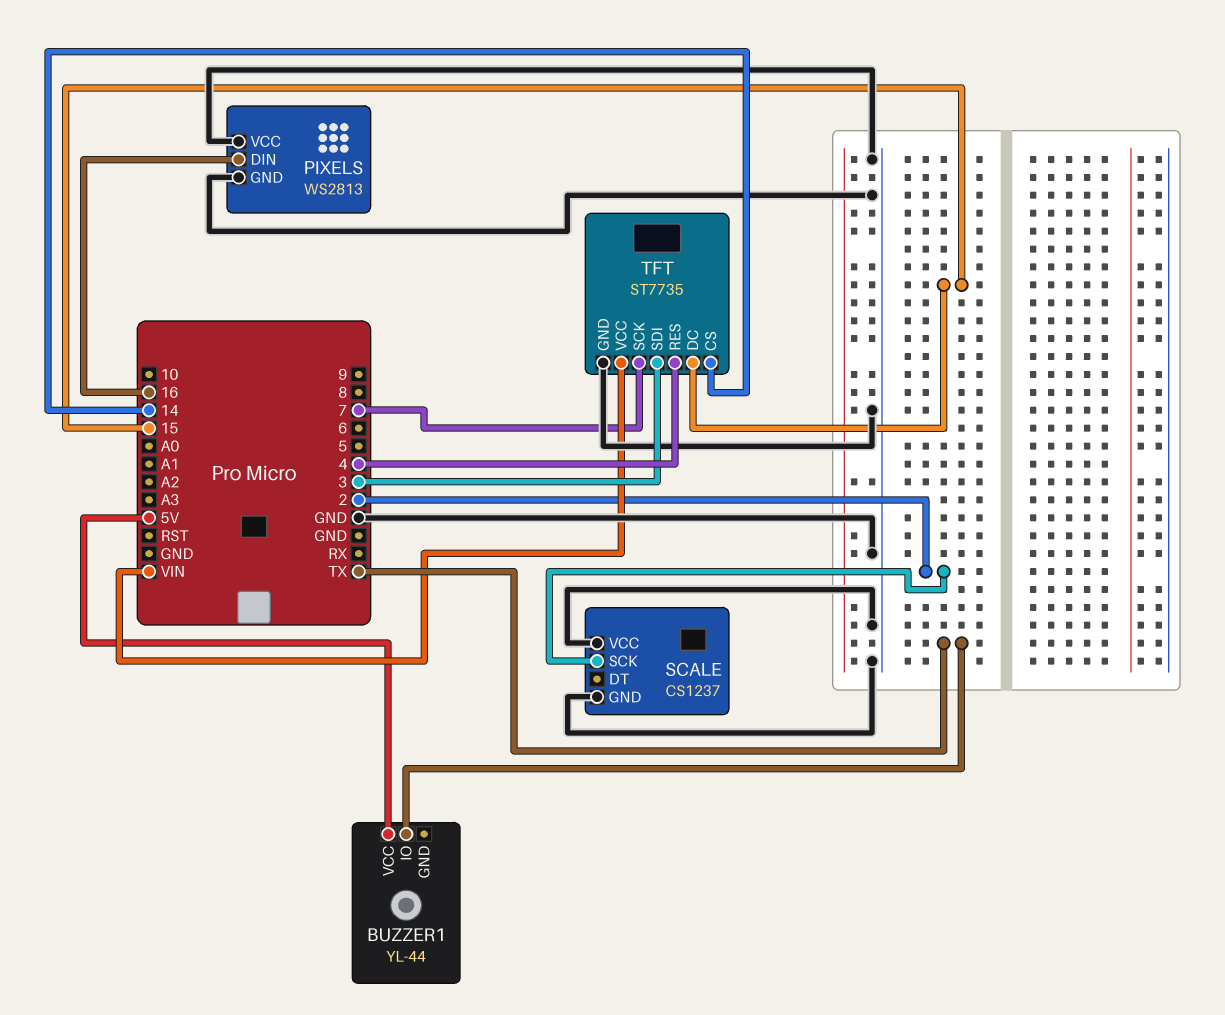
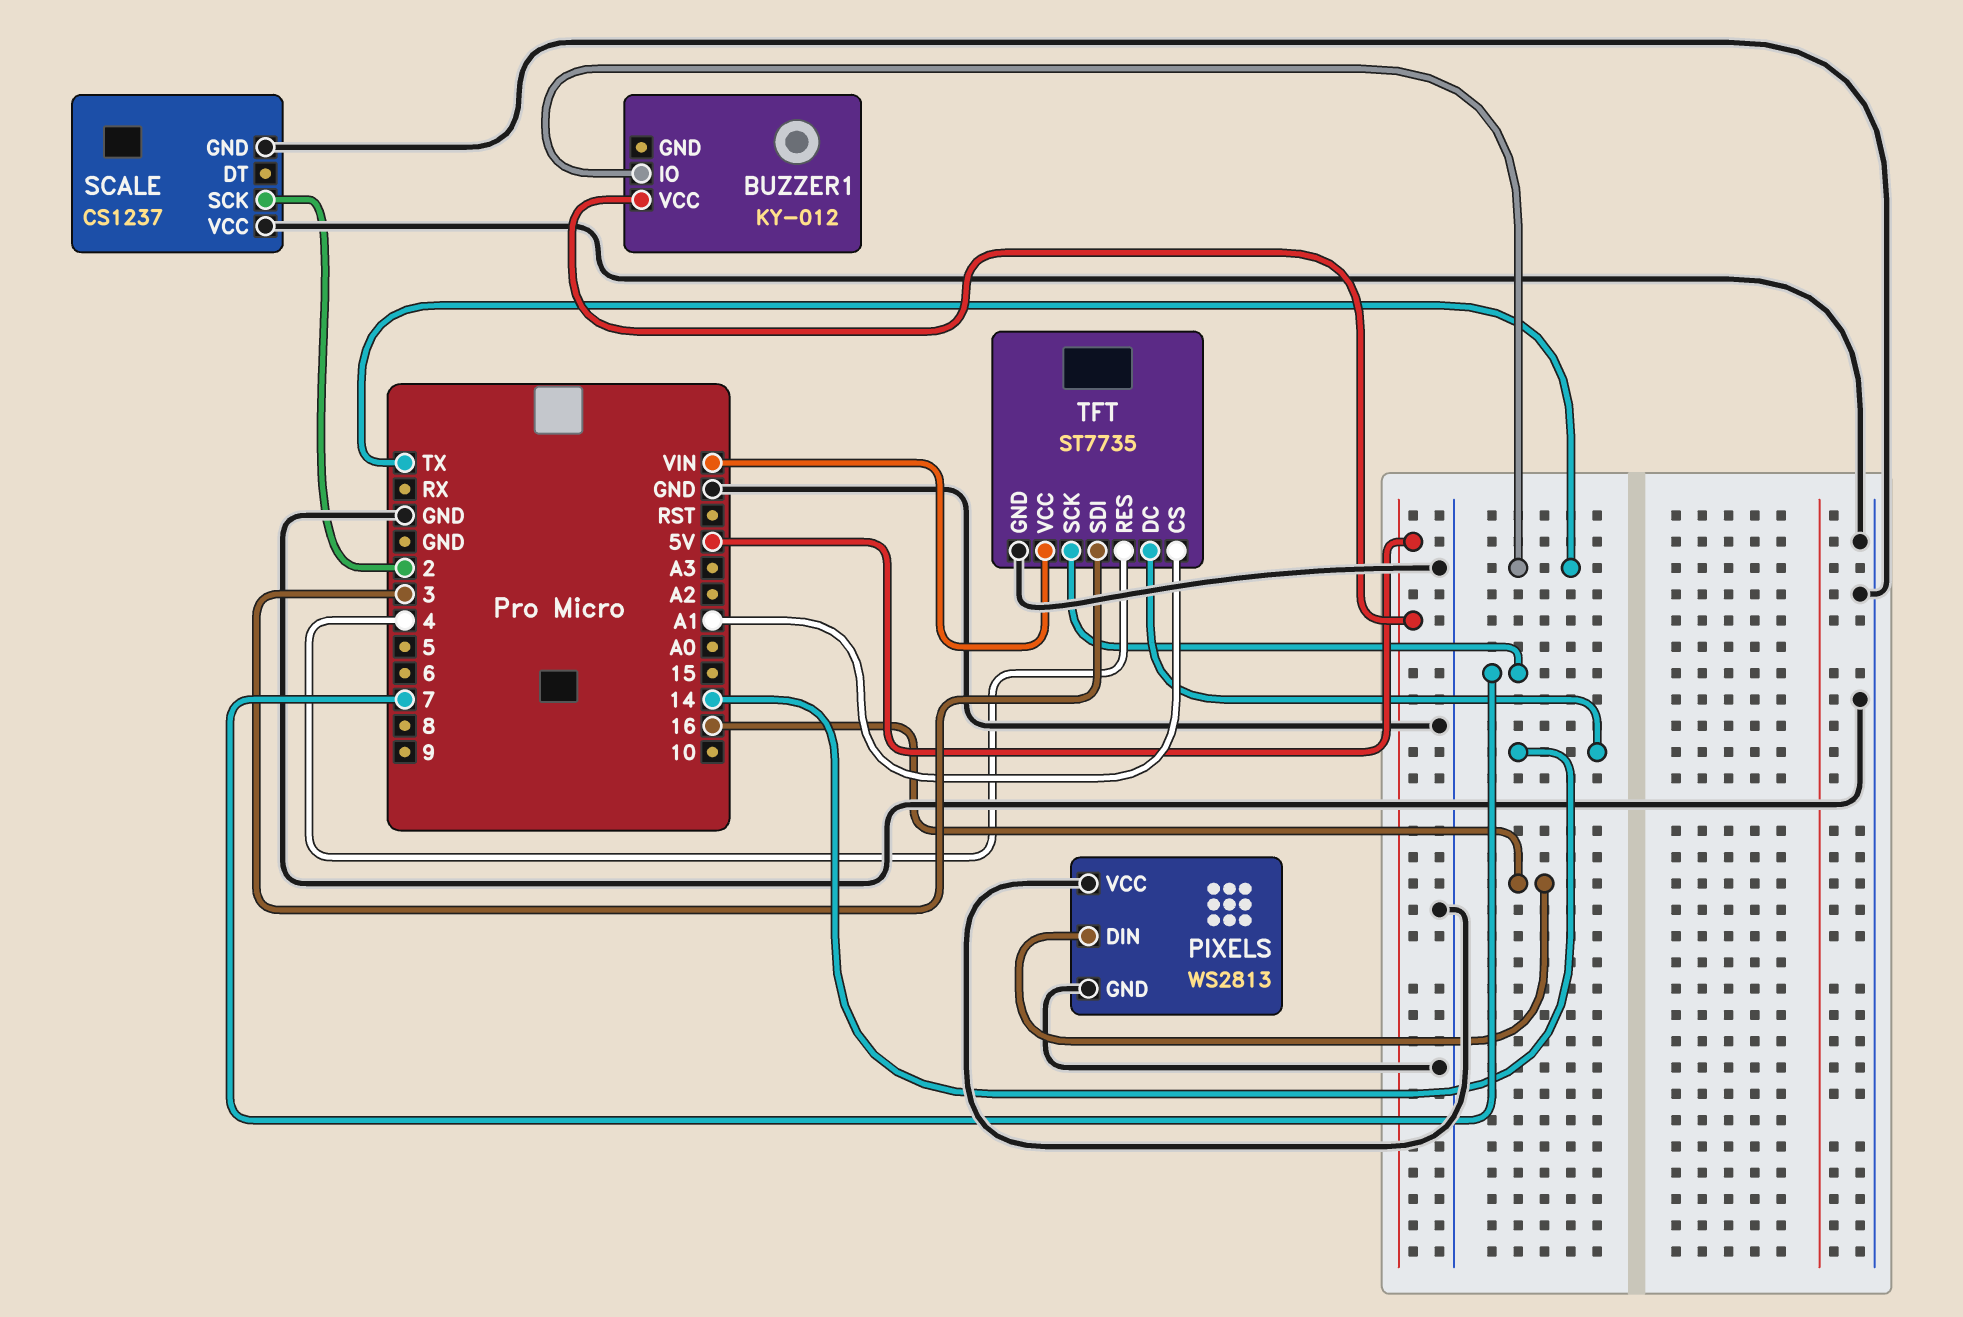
BUZZER1: YL-44 -> KY-012
TFT pin CS: 14 -> A1
TFT pin DC: 15 -> 14

